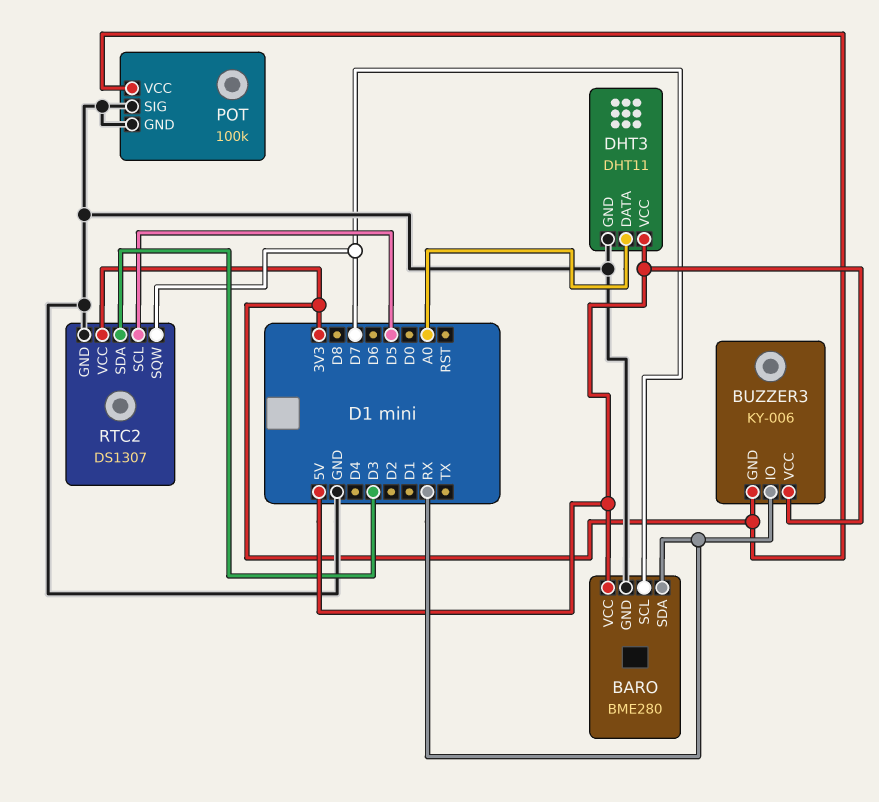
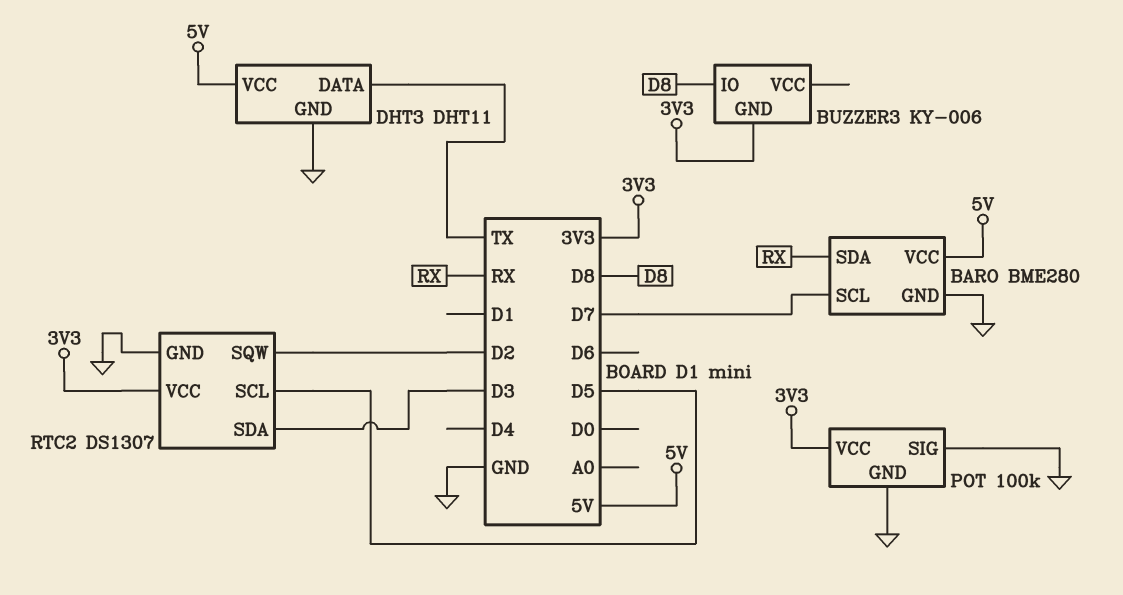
BUZZER3 pin IO: RX -> D8
BUZZER3 pin VCC: 5V -> none
DHT3 pin DATA: A0 -> TX
RTC2 pin SQW: D7 -> D2

